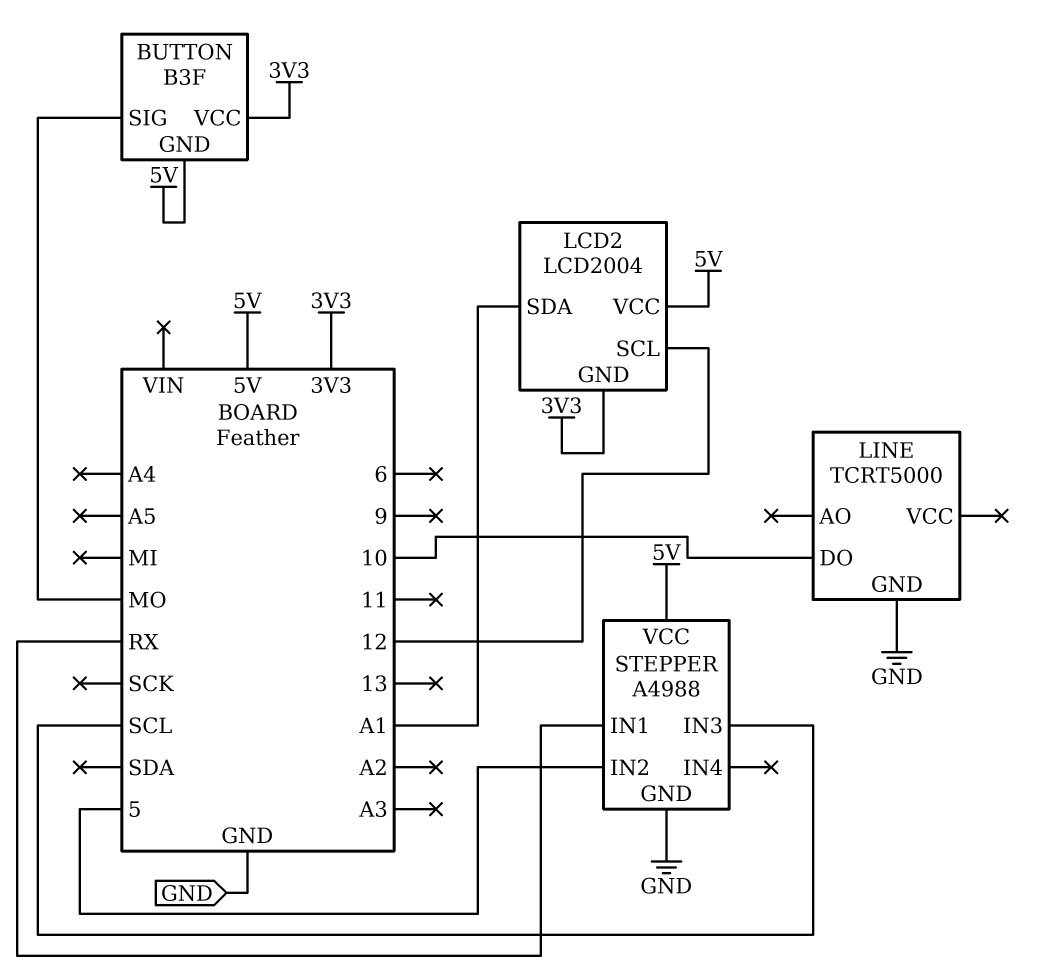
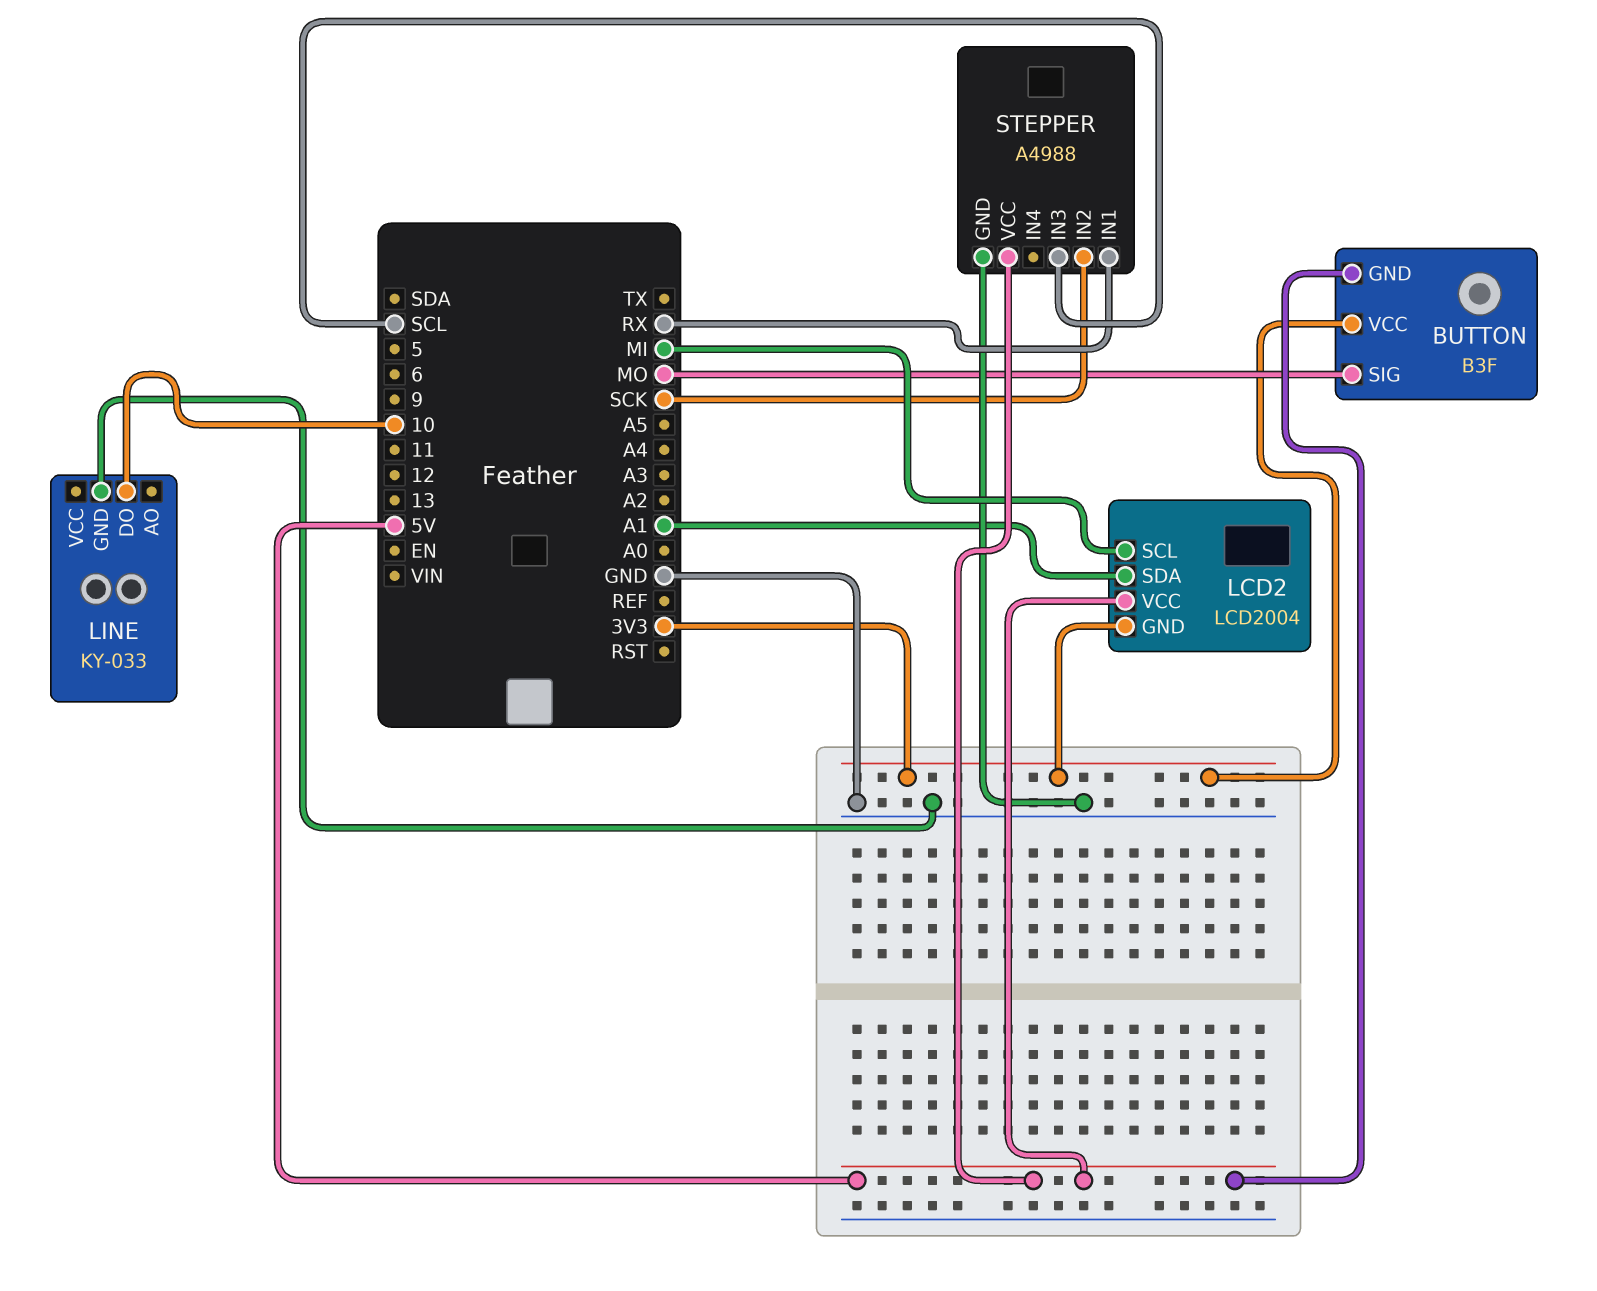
LCD2 pin SCL: 12 -> MI
LINE: TCRT5000 -> KY-033
STEPPER pin IN2: 5 -> SCK

